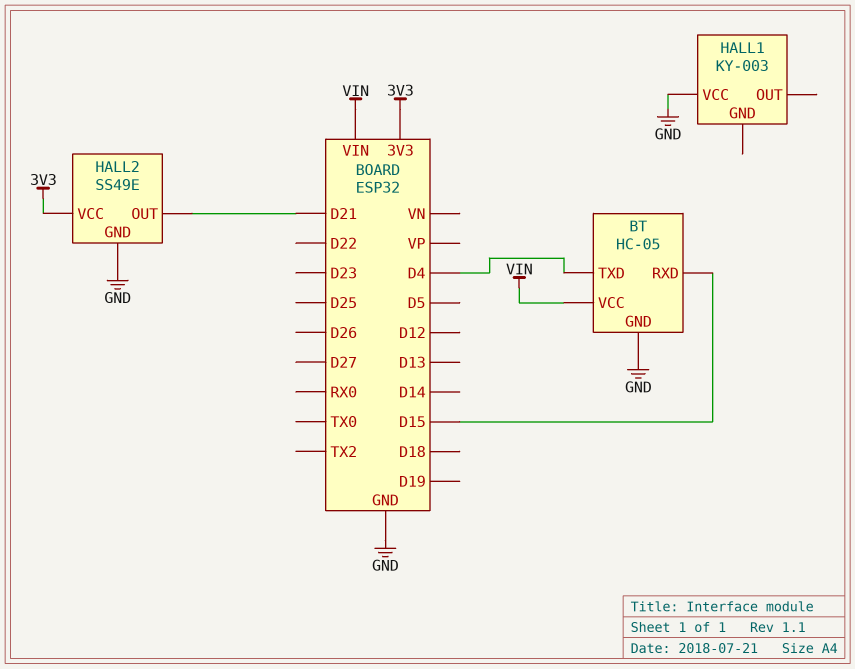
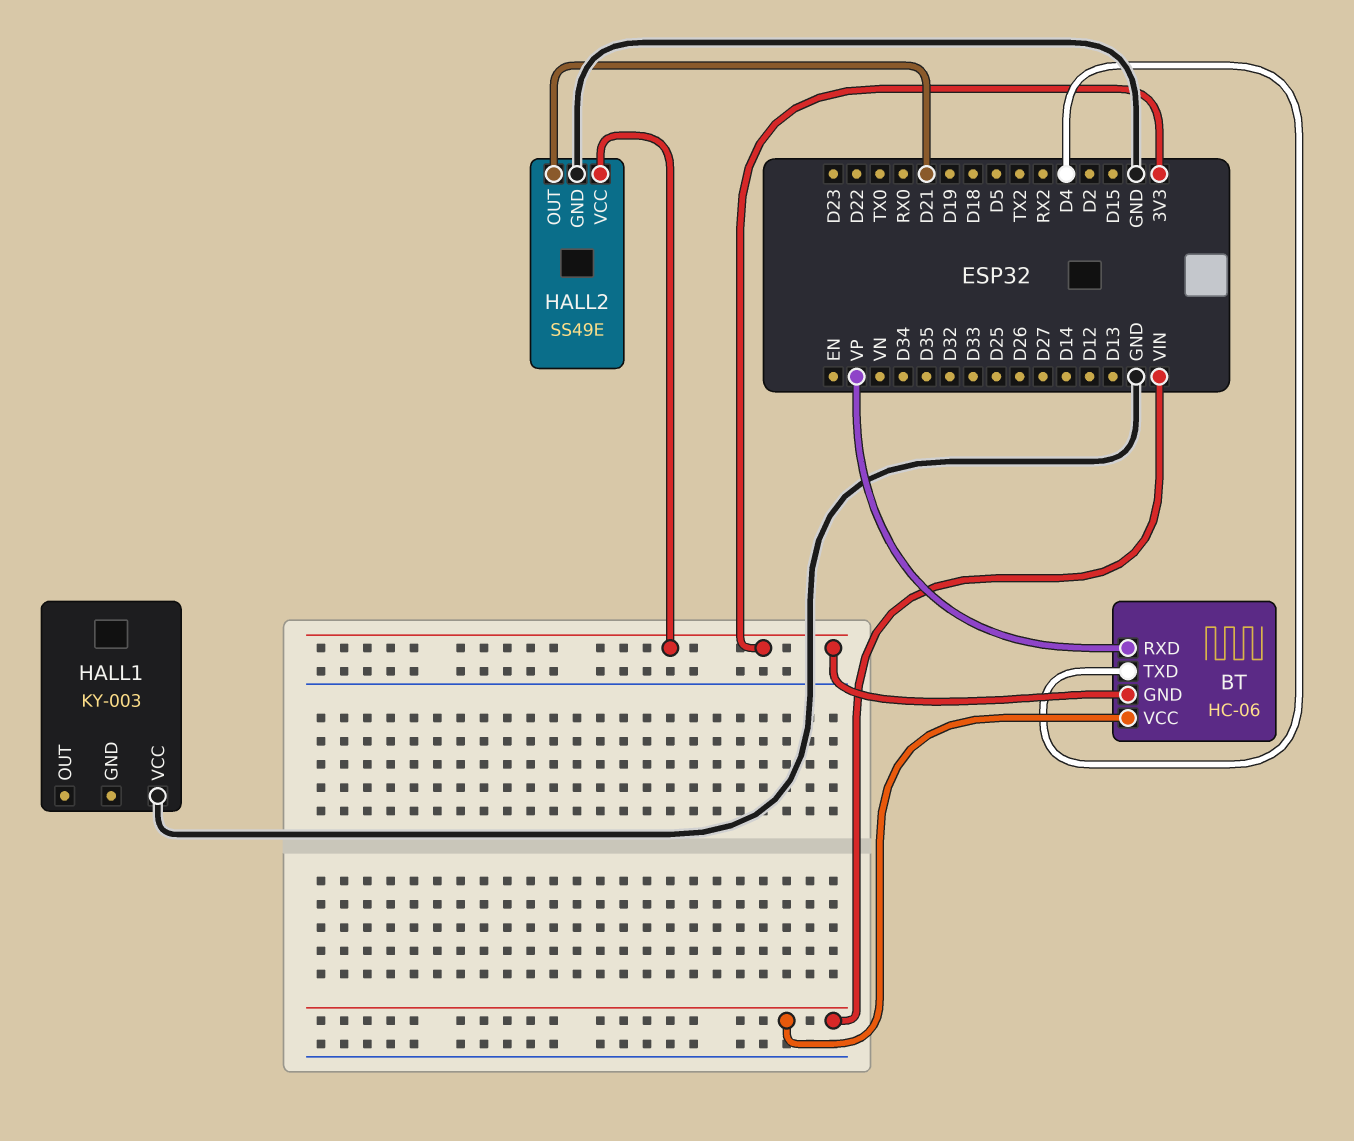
BT: HC-05 -> HC-06
BT pin GND: GND -> 3V3
BT pin RXD: D15 -> VP

